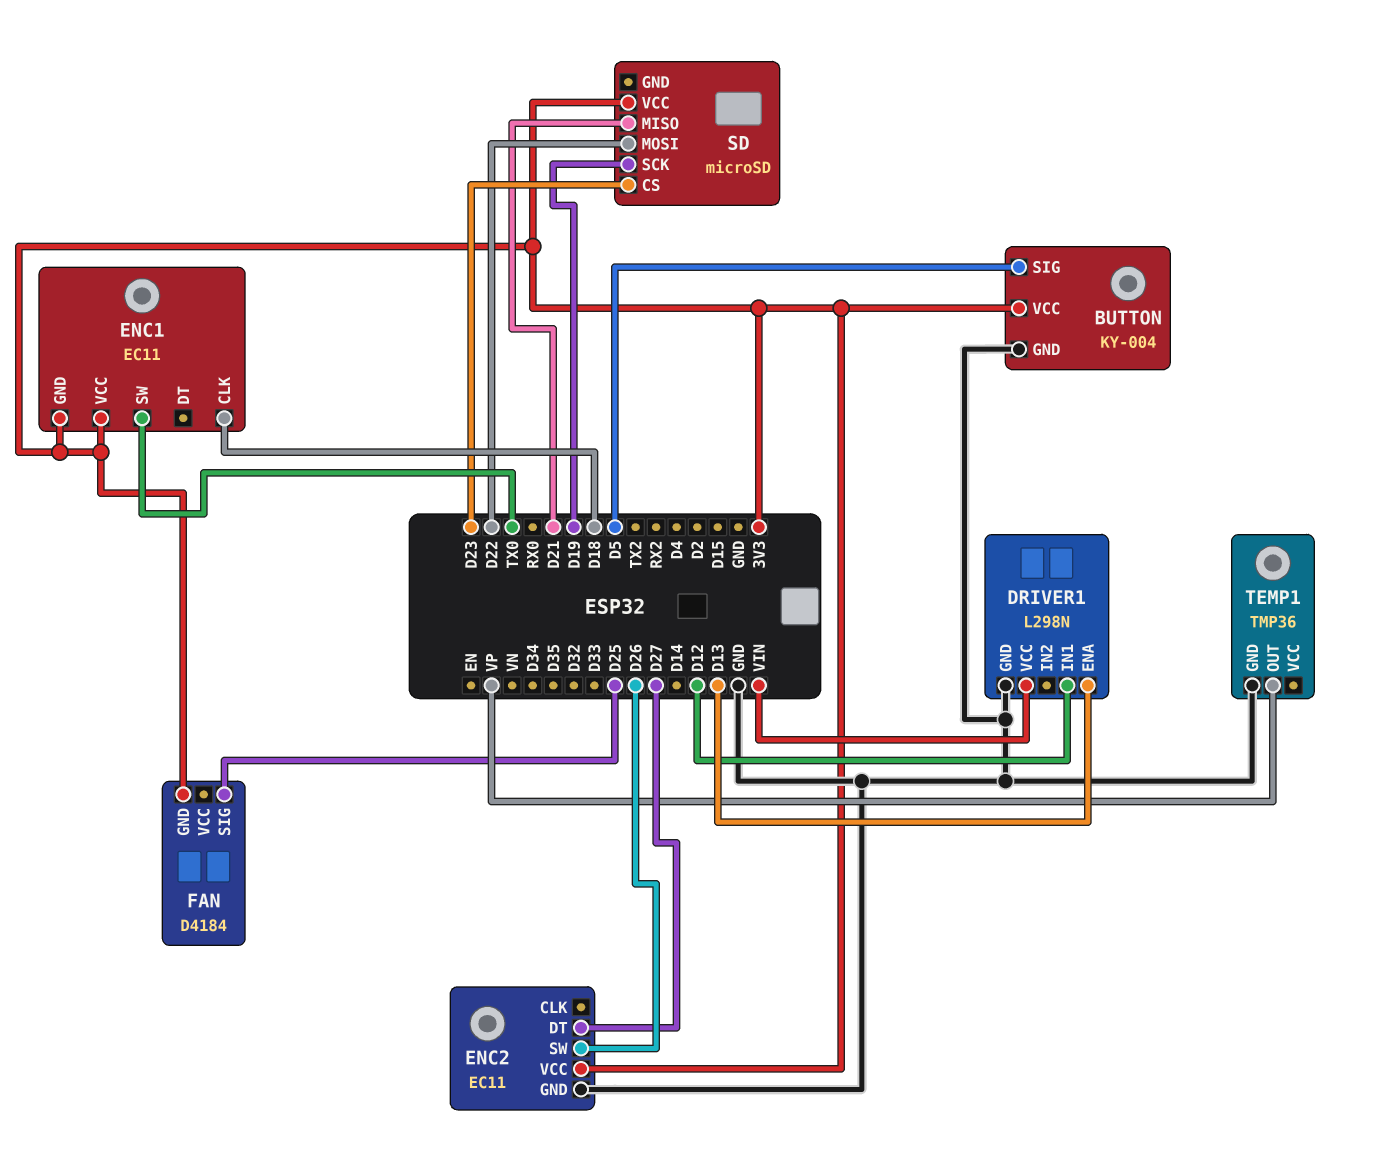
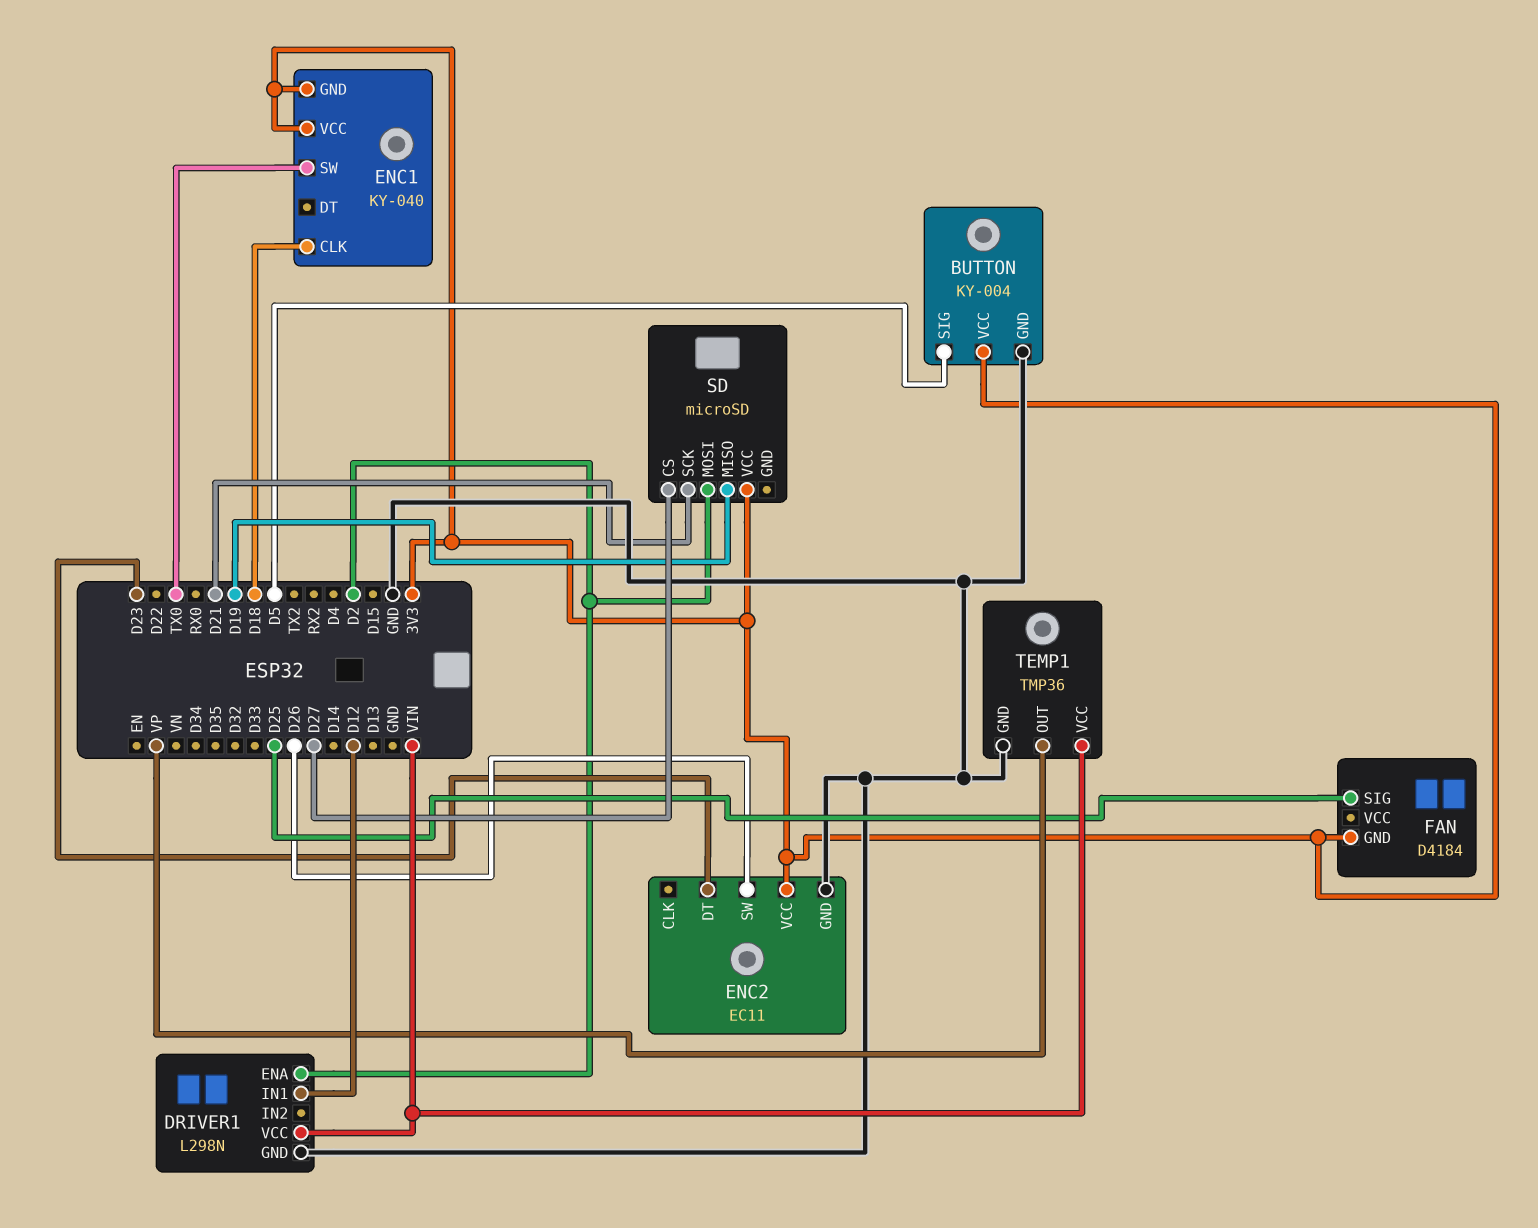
DRIVER1 pin ENA: D13 -> D2
ENC1: EC11 -> KY-040
ENC2 pin DT: D27 -> D23
SD pin CS: D23 -> D27
SD pin MISO: D21 -> D19
SD pin MOSI: D22 -> D2
SD pin SCK: D19 -> D21
TEMP1 pin VCC: none -> VIN

